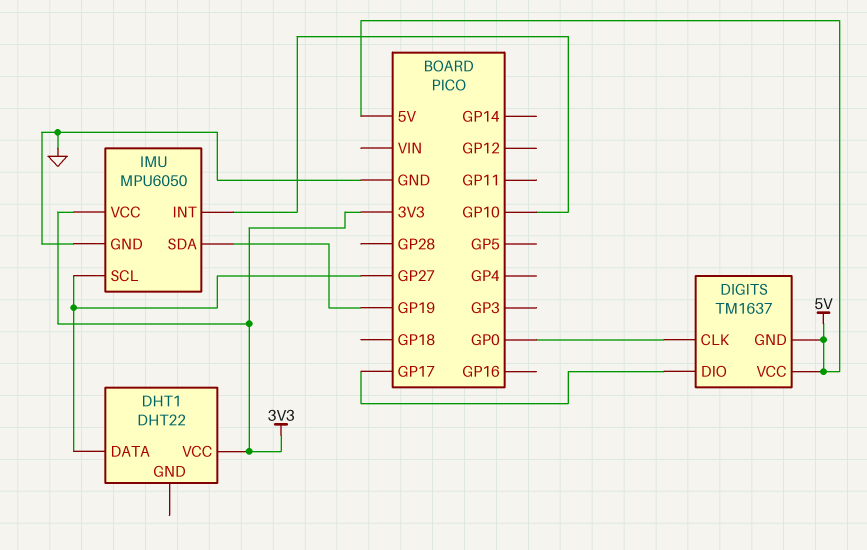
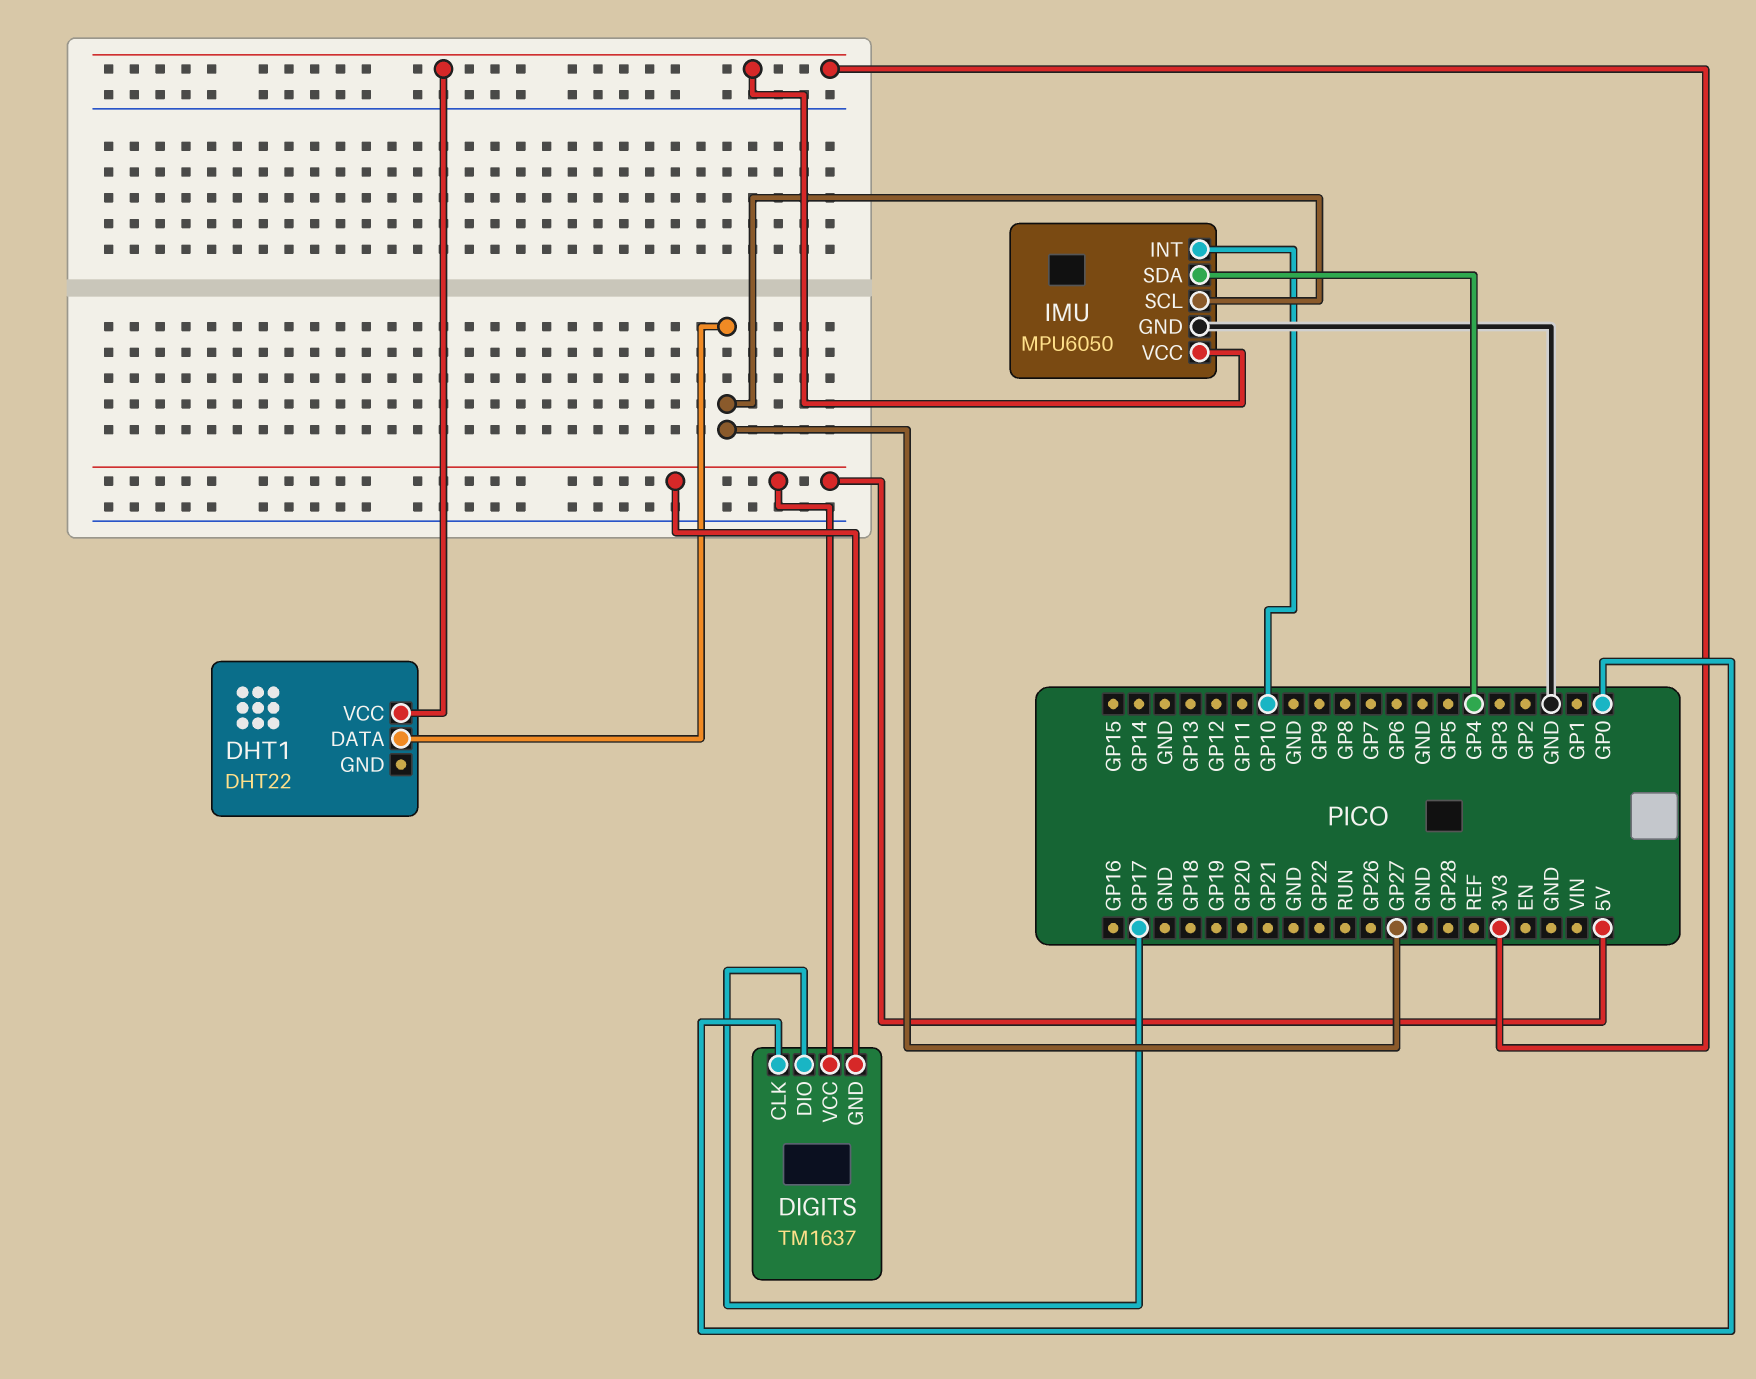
IMU pin SDA: GP19 -> GP4

